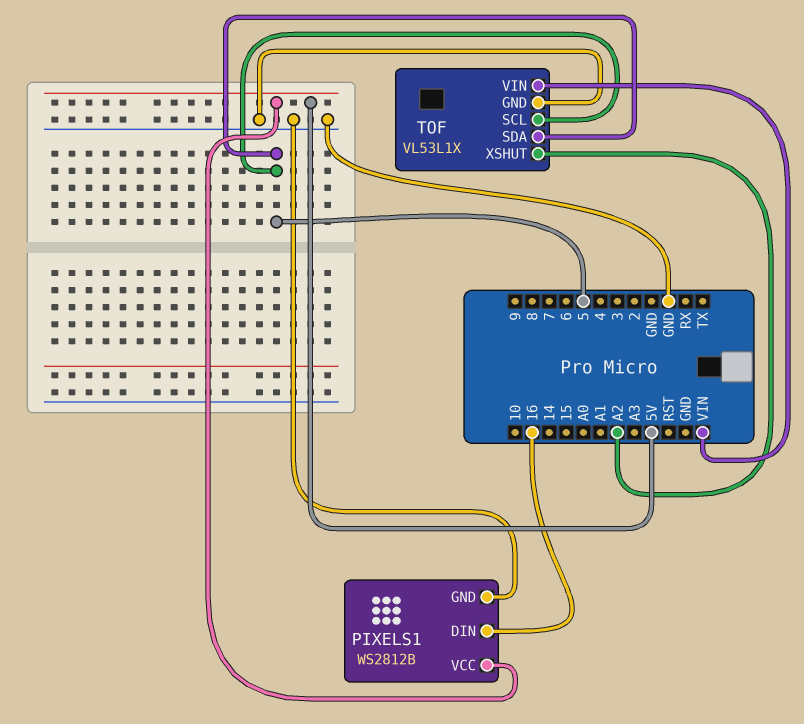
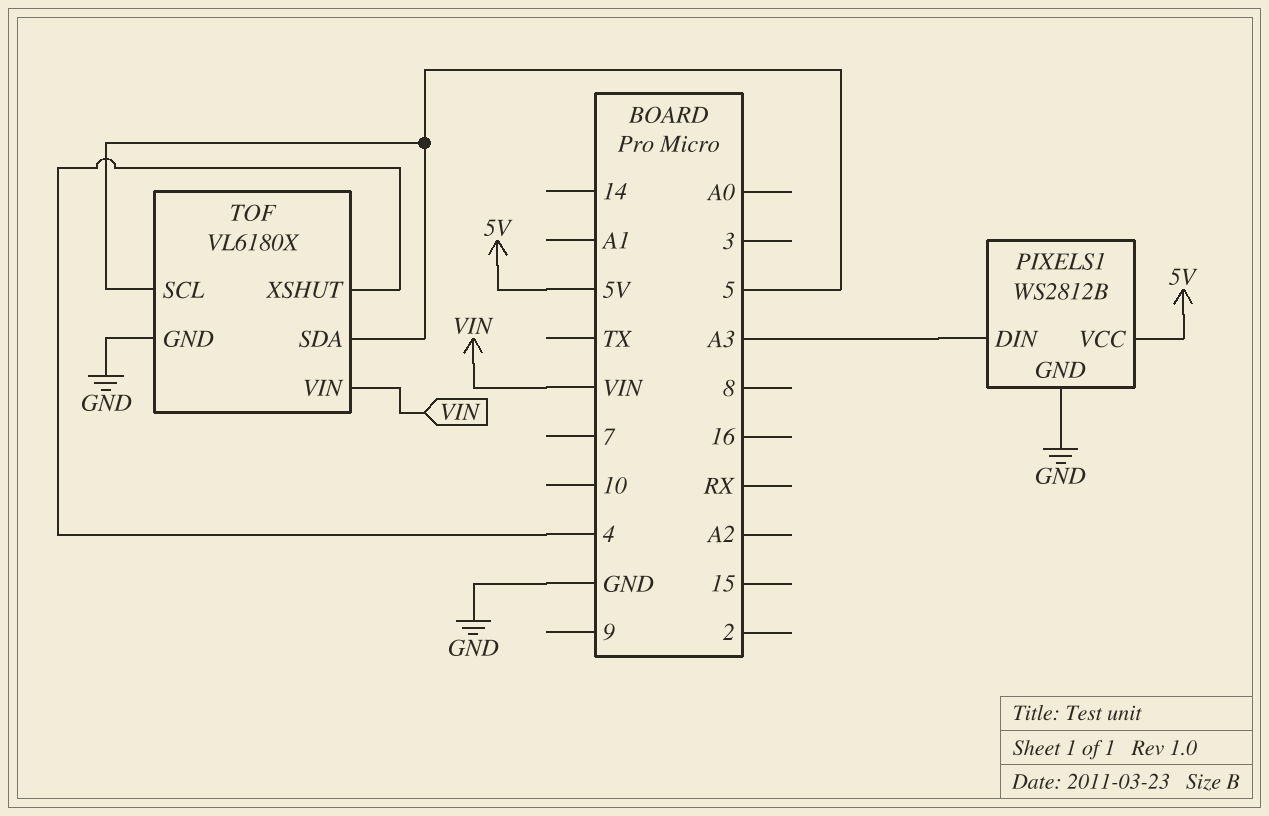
PIXELS1 pin DIN: 16 -> A3
TOF: VL53L1X -> VL6180X
TOF pin XSHUT: A2 -> 4

